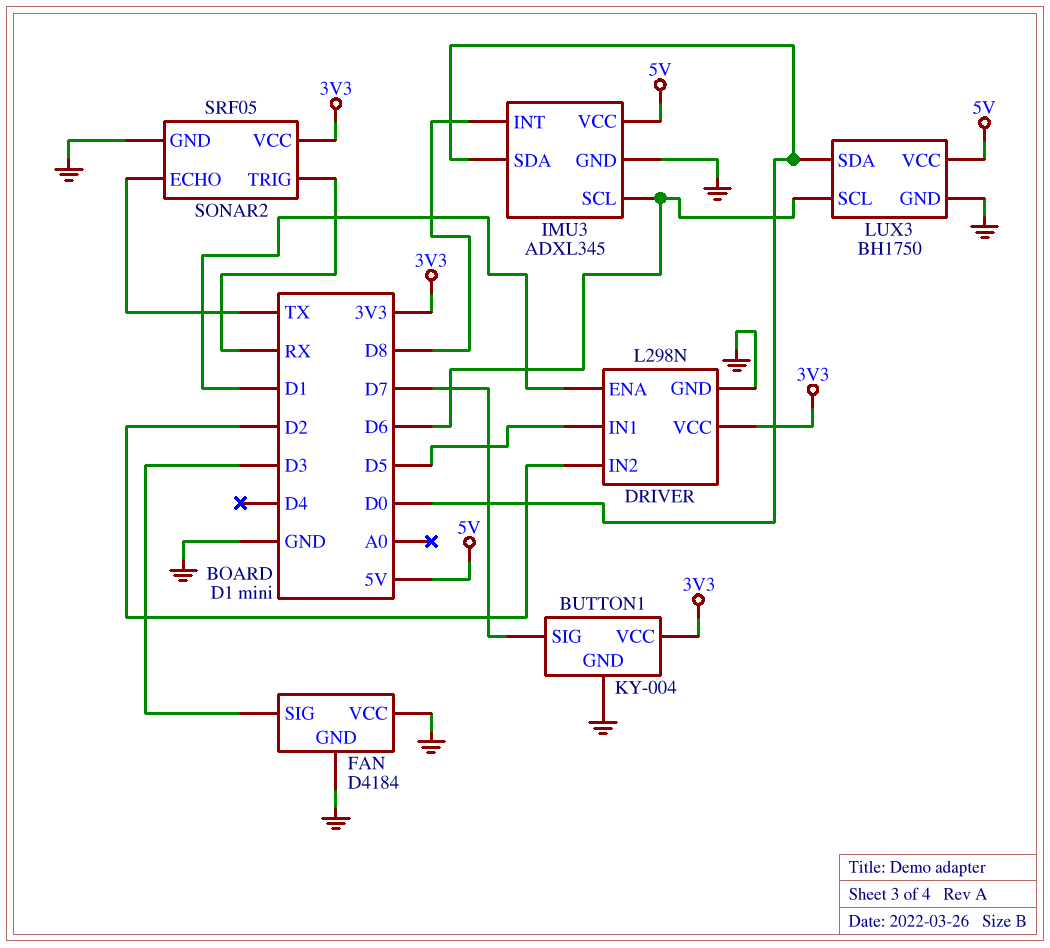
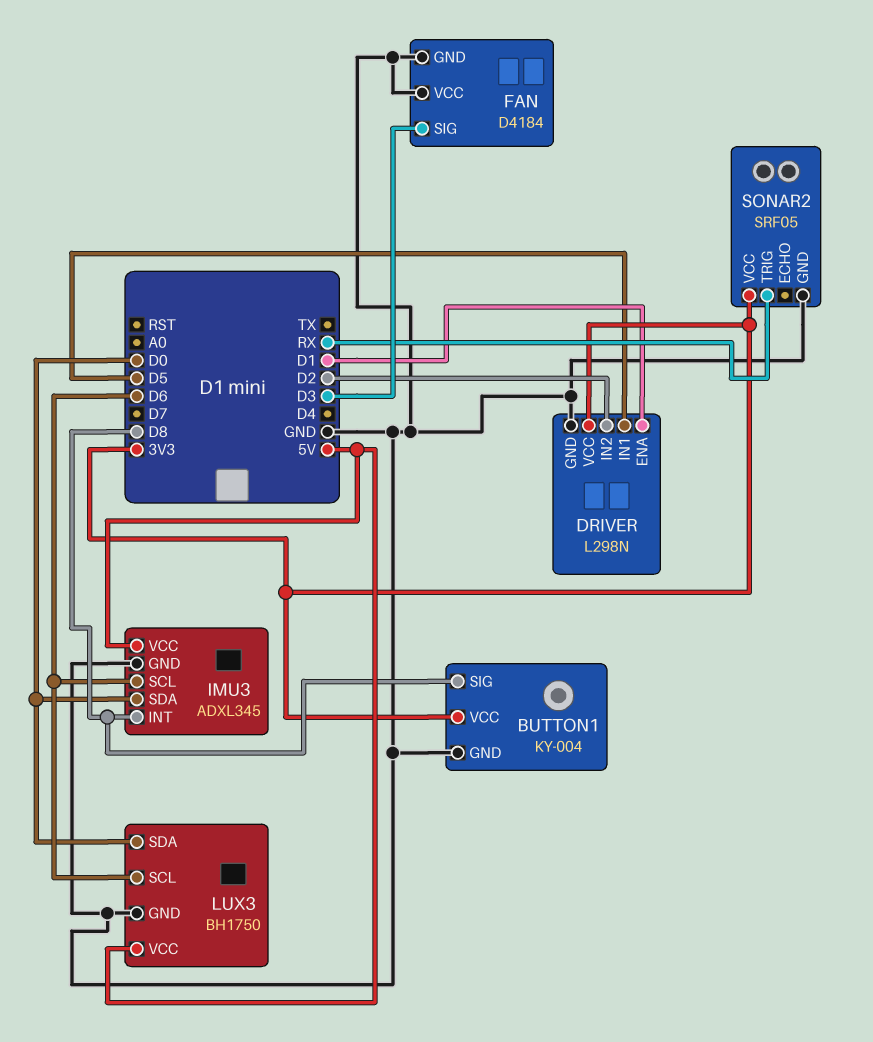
BUTTON1 pin SIG: D7 -> D8
SONAR2 pin ECHO: TX -> none

